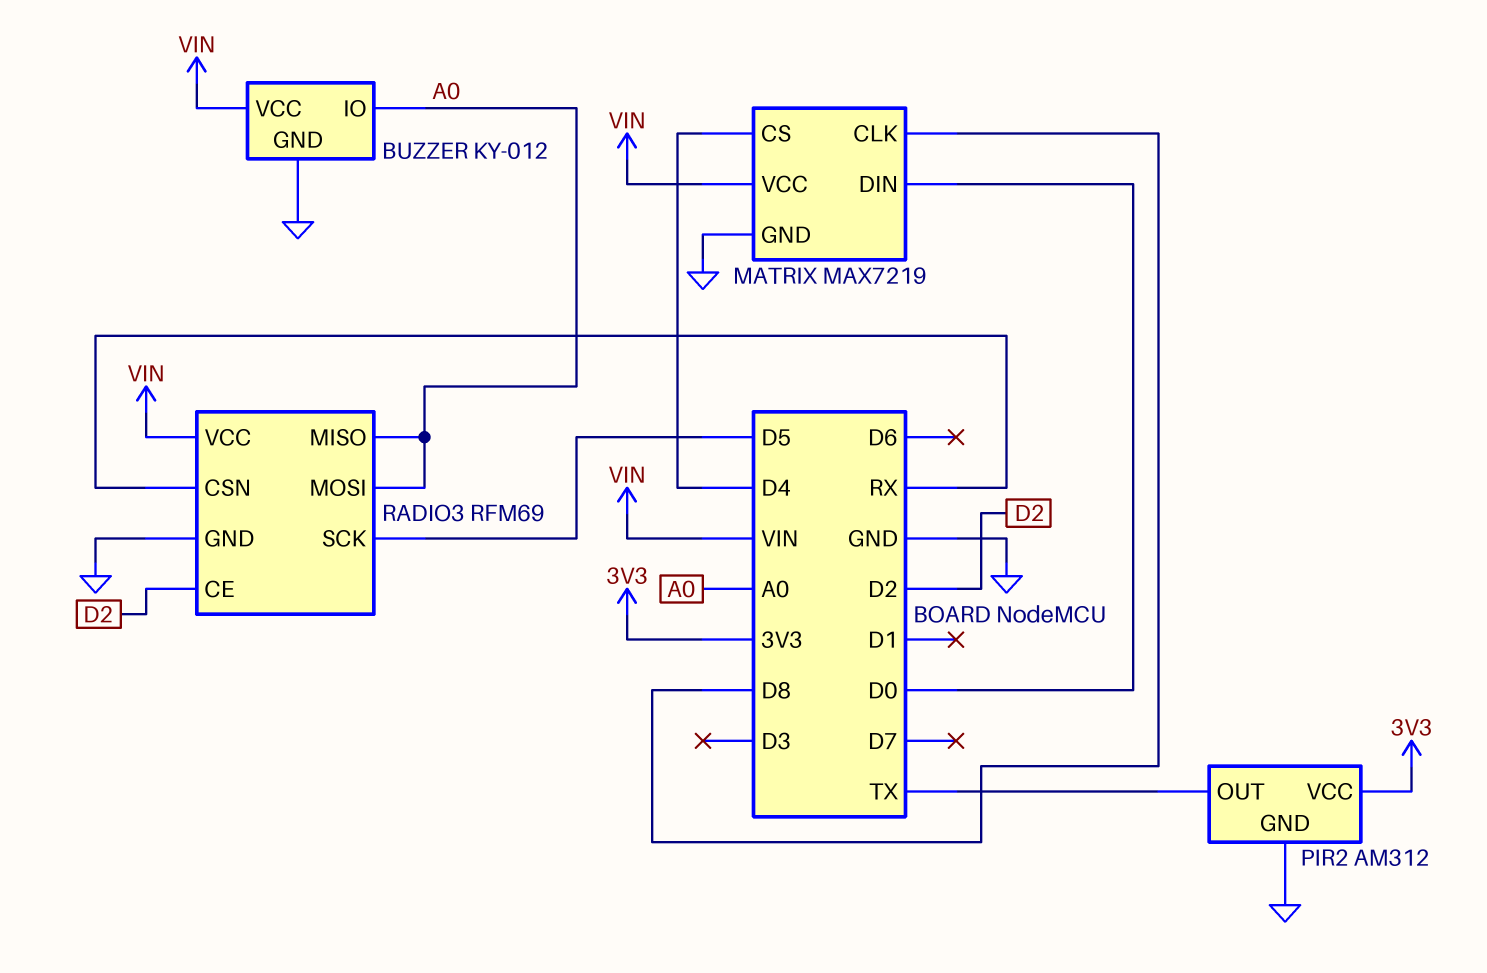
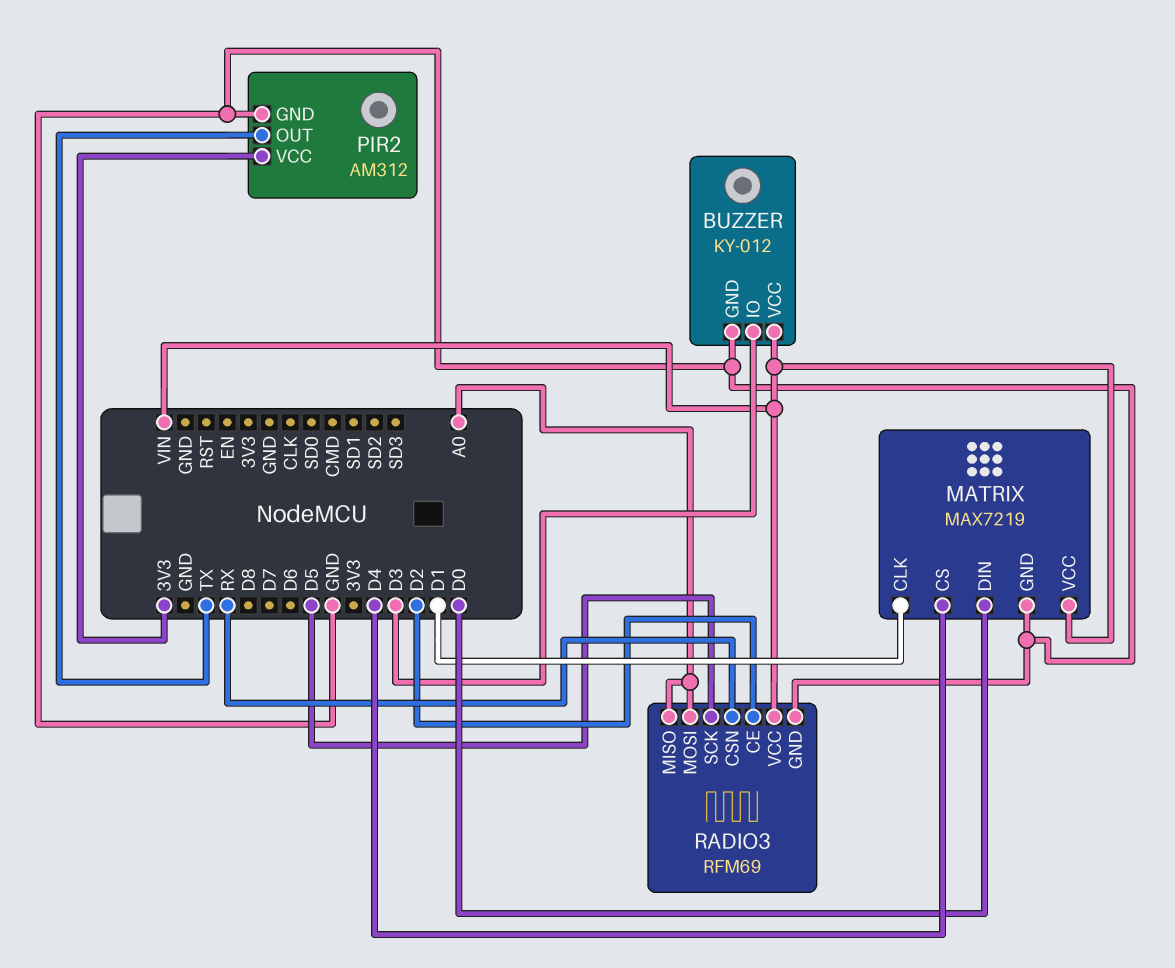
BUZZER pin IO: A0 -> D3
MATRIX pin CLK: D8 -> D1

